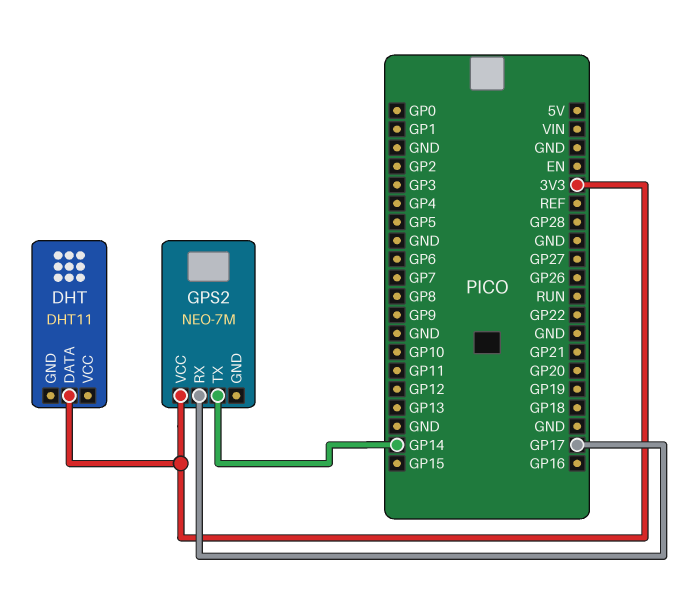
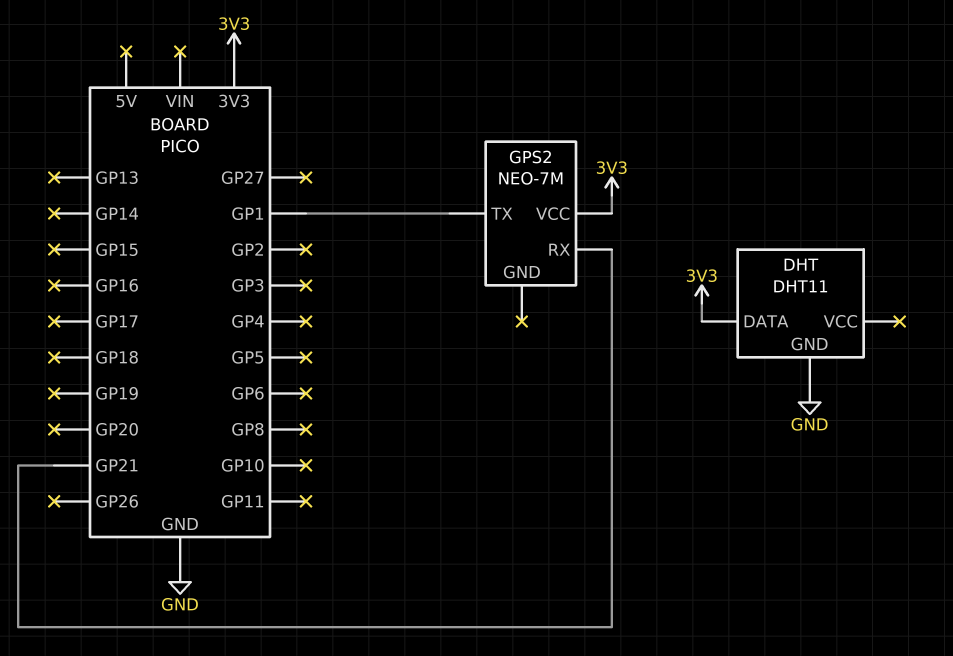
DHT pin GND: none -> GND
GPS2 pin RX: GP17 -> GP21
GPS2 pin TX: GP14 -> GP1

